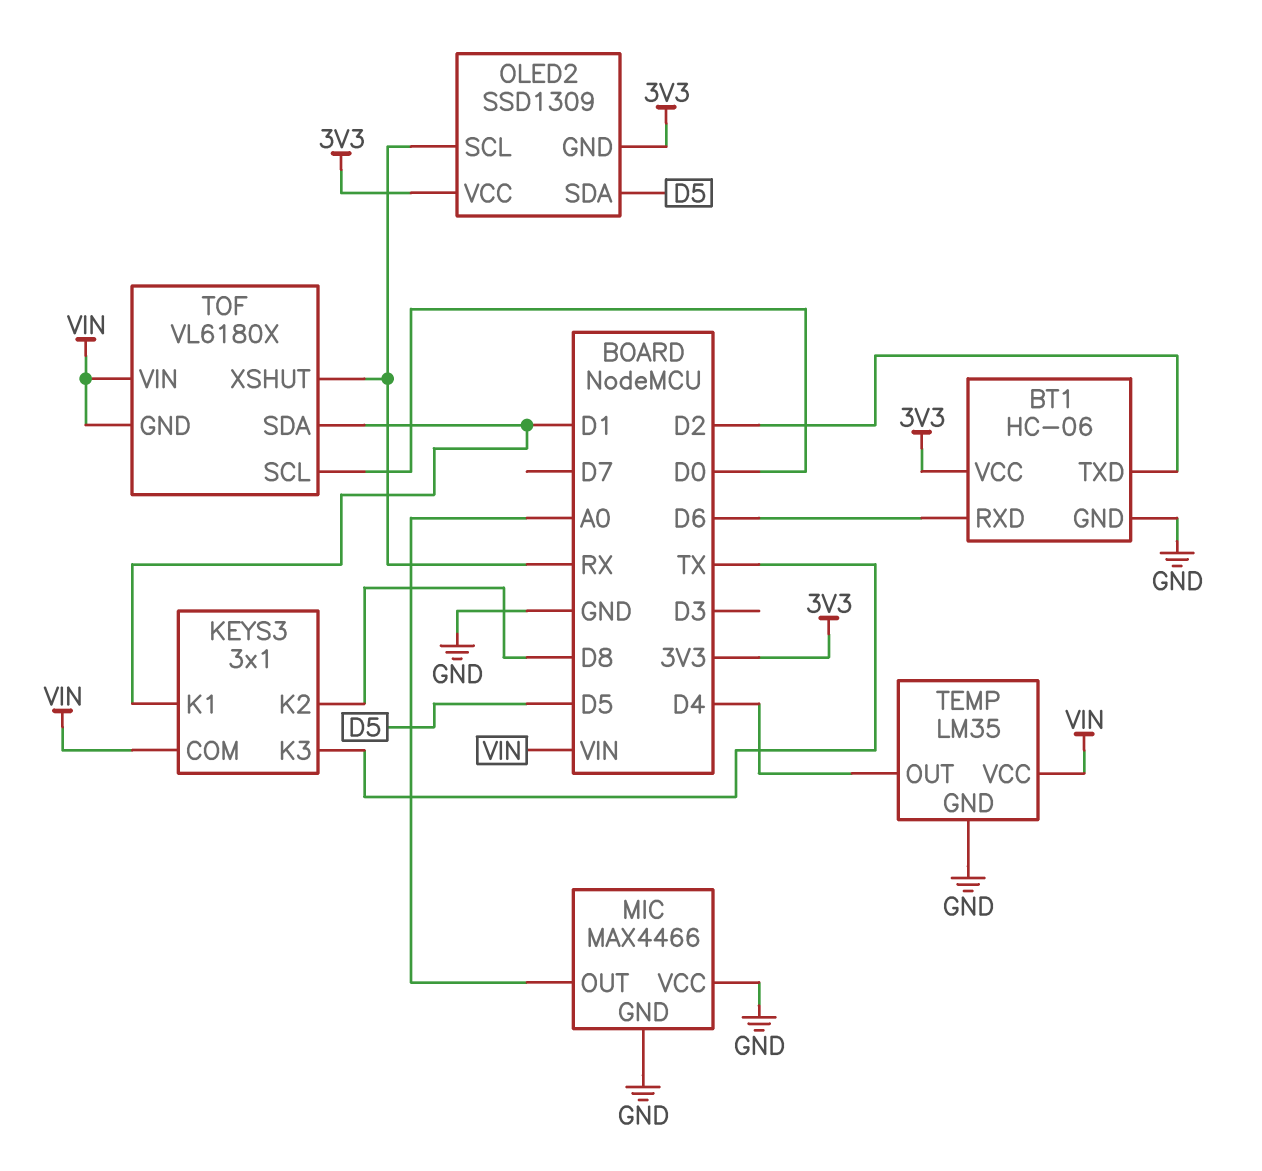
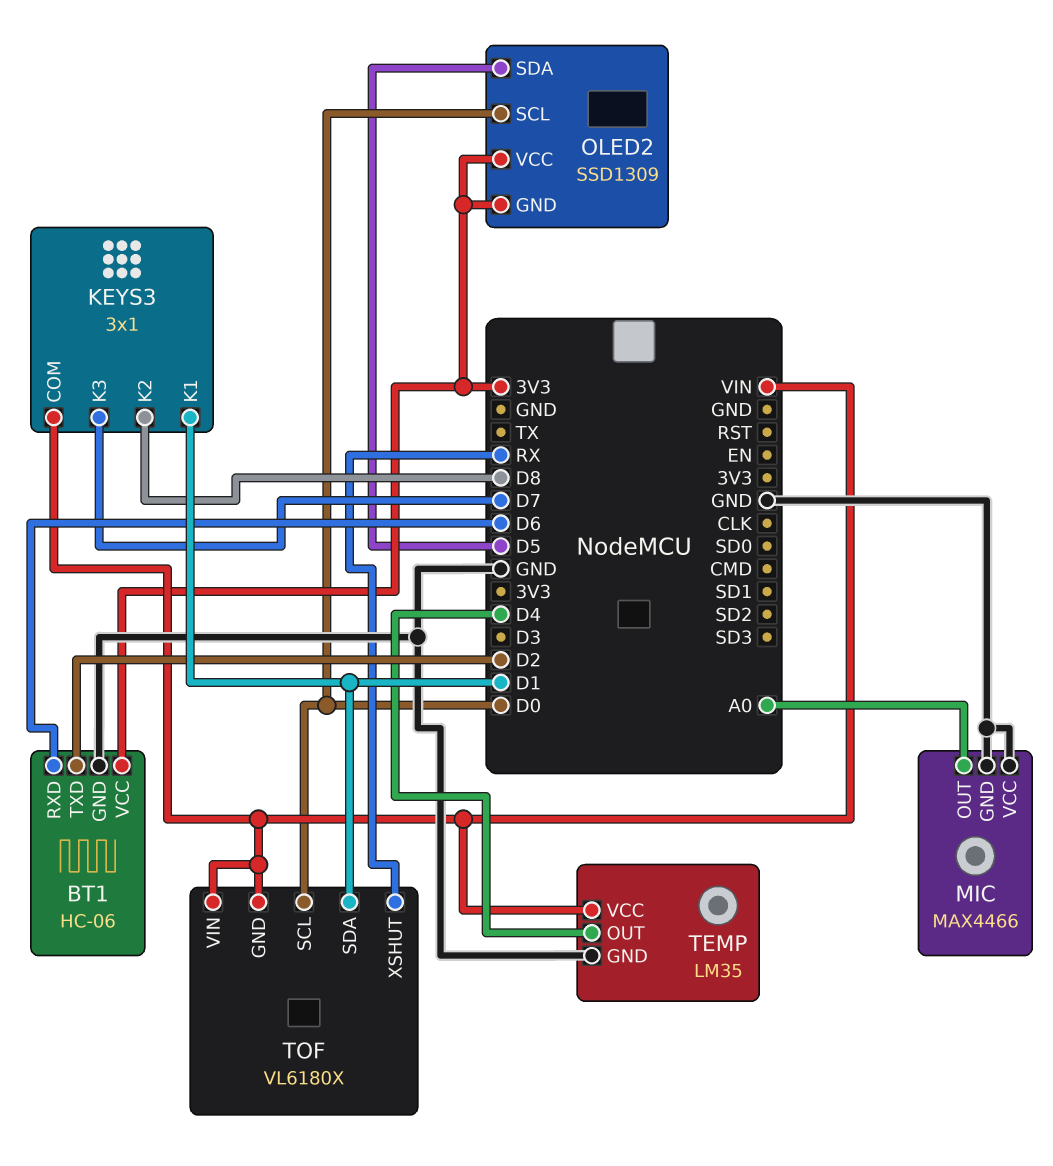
KEYS3 pin K3: TX -> D7
OLED2 pin SCL: RX -> D0

